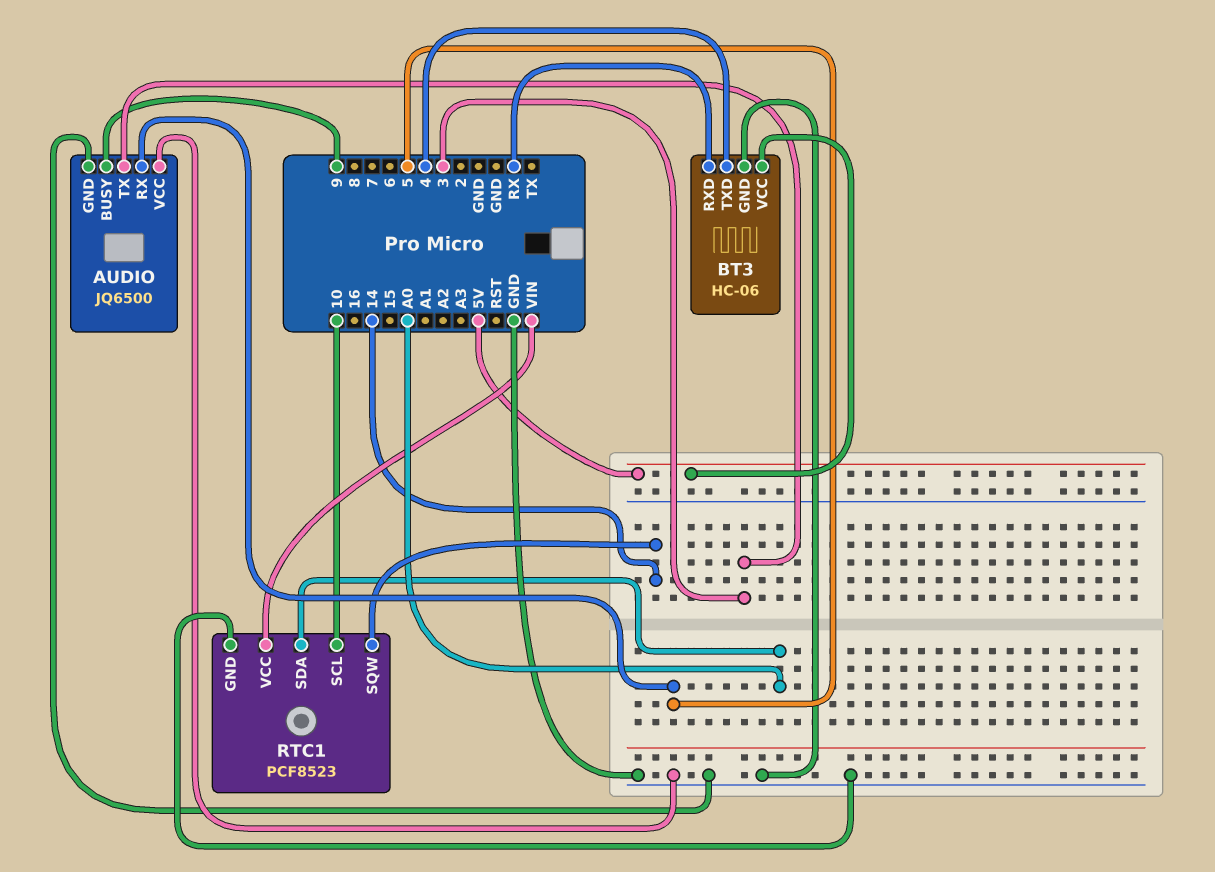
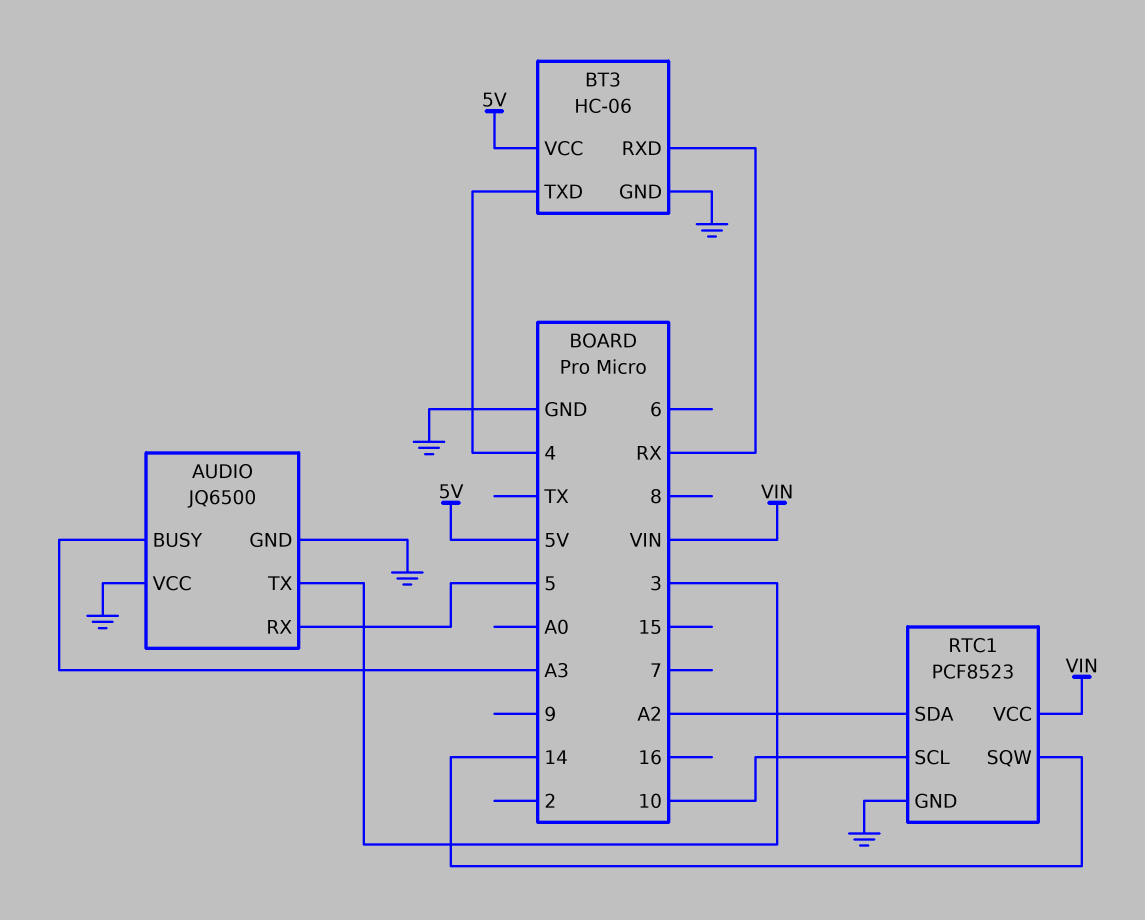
AUDIO pin BUSY: 9 -> A3
RTC1 pin SDA: A0 -> A2

